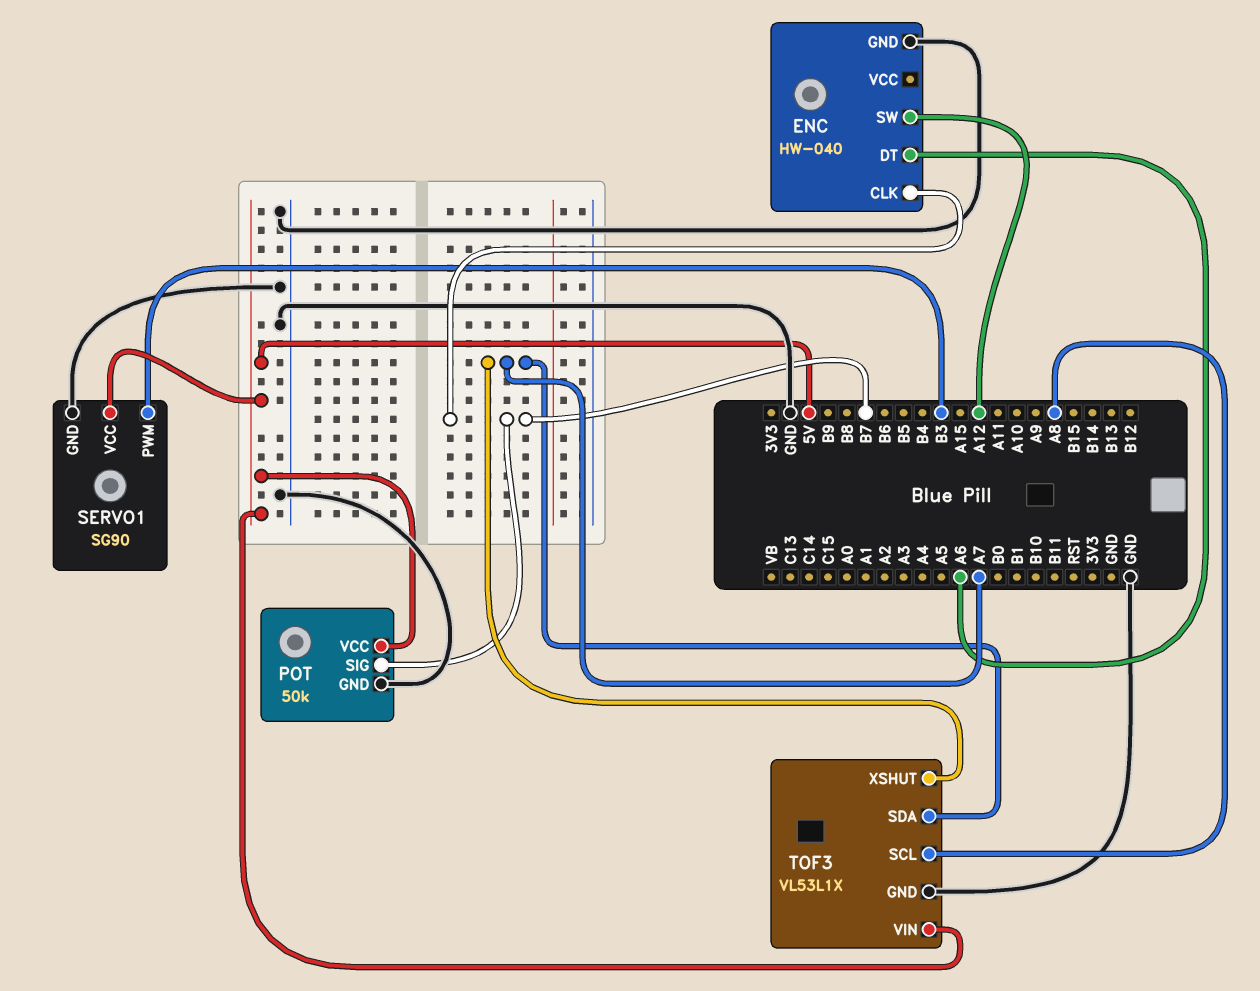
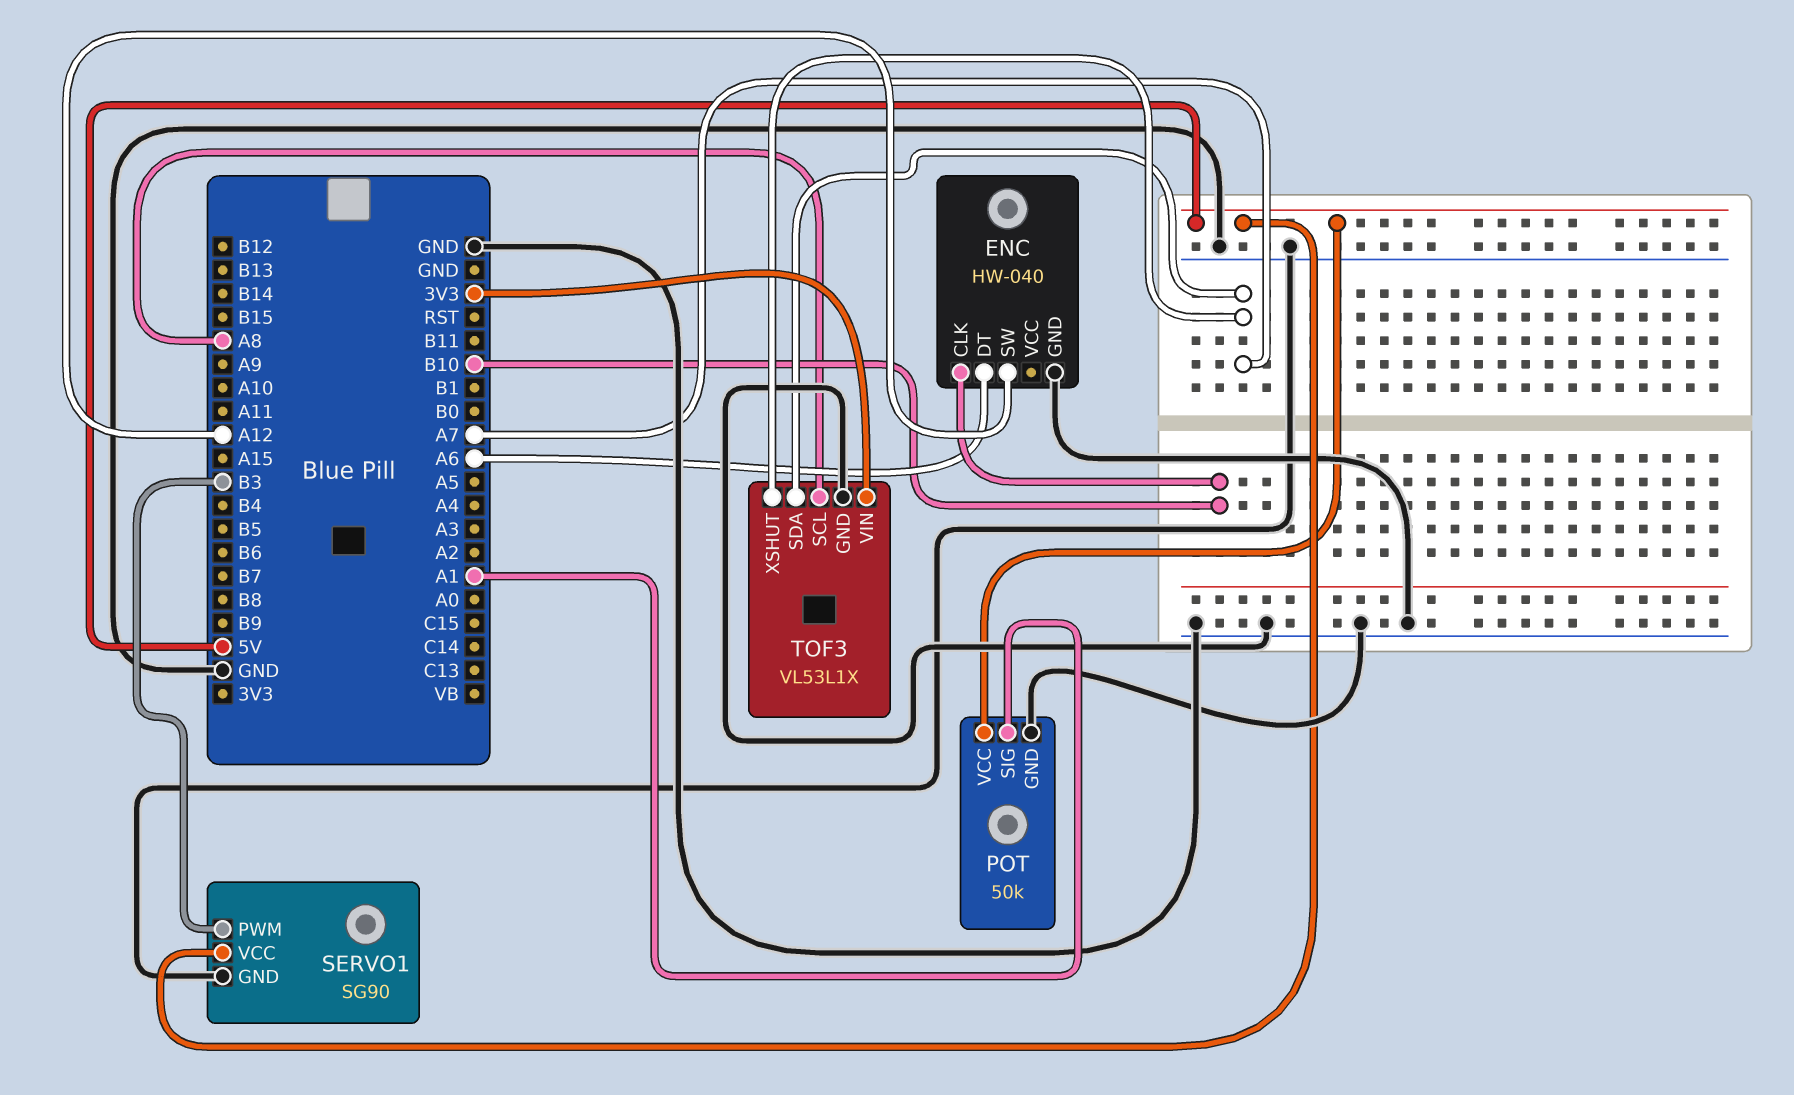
ENC pin CLK: B7 -> B10
POT pin SIG: B7 -> A1
TOF3 pin VIN: 5V -> 3V3

